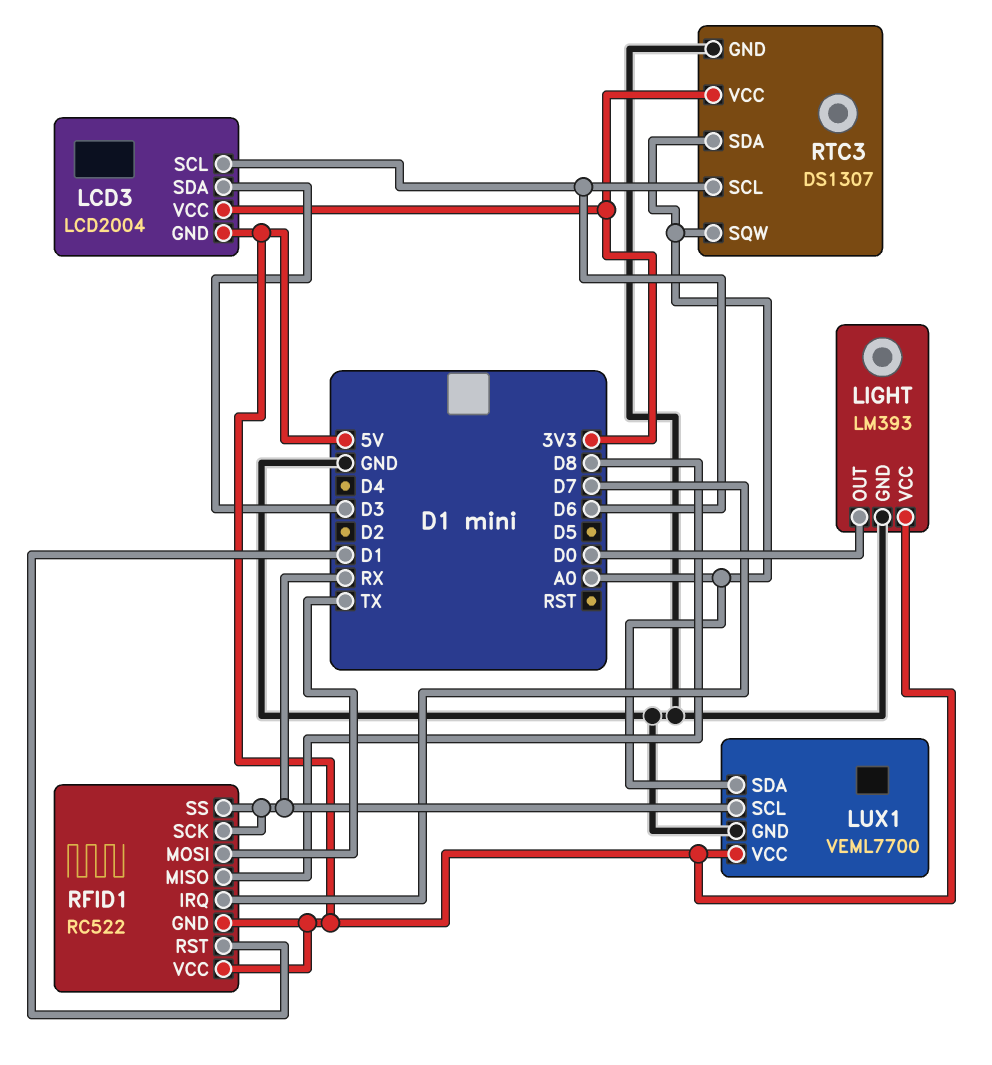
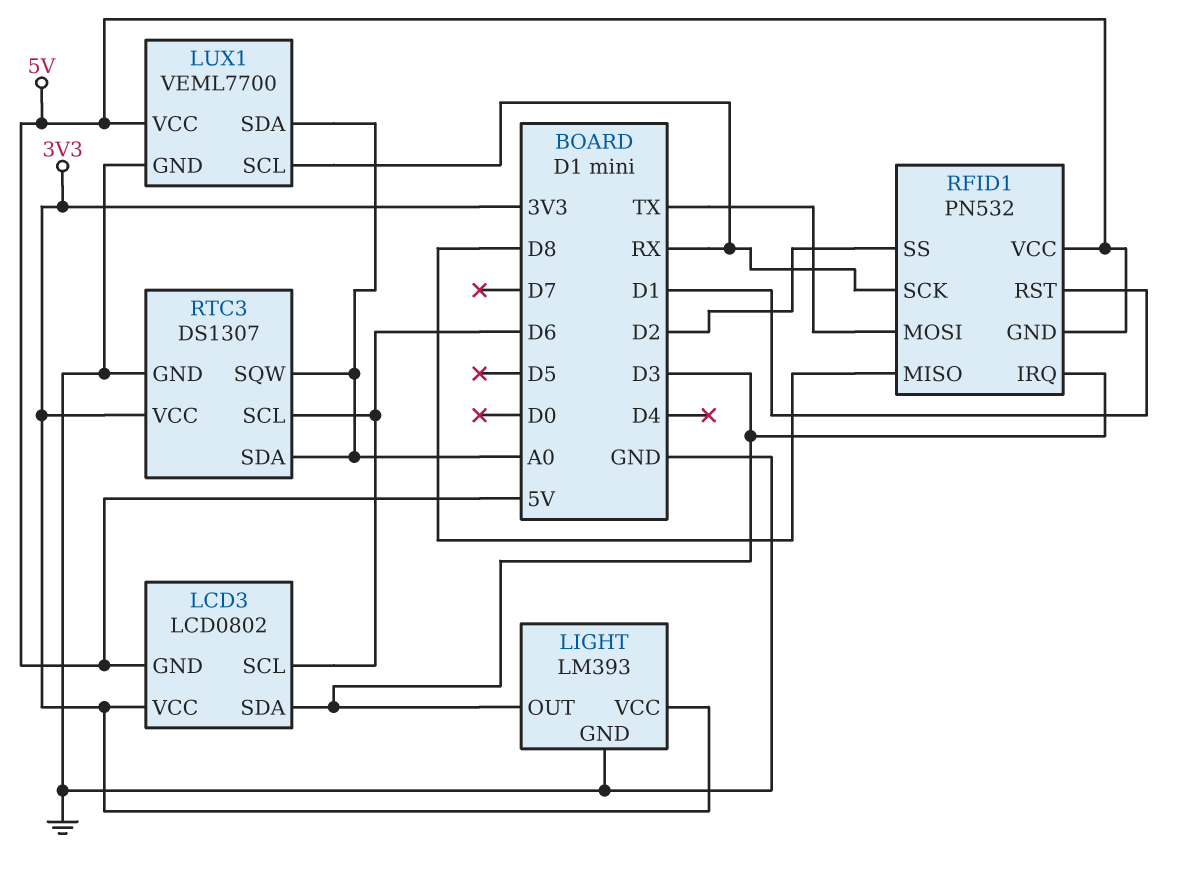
LCD3: LCD2004 -> LCD0802
LIGHT pin OUT: D0 -> D3
LIGHT pin VCC: 5V -> 3V3
RFID1: RC522 -> PN532
RFID1 pin IRQ: D7 -> D3
RFID1 pin SS: RX -> D2

